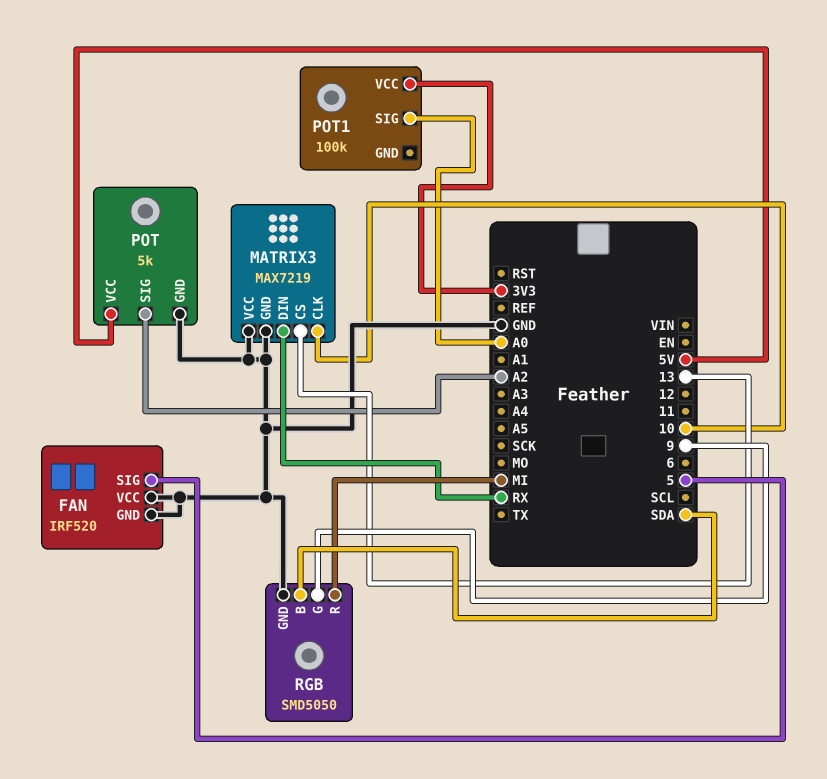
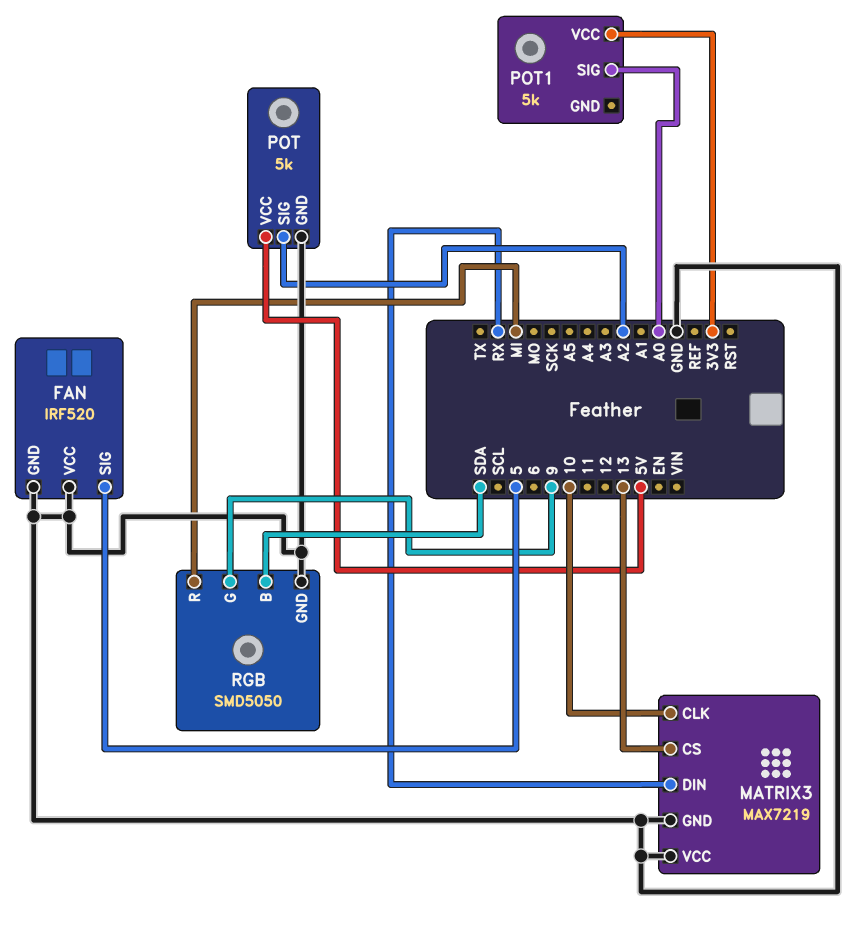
POT1: 100k -> 5k

